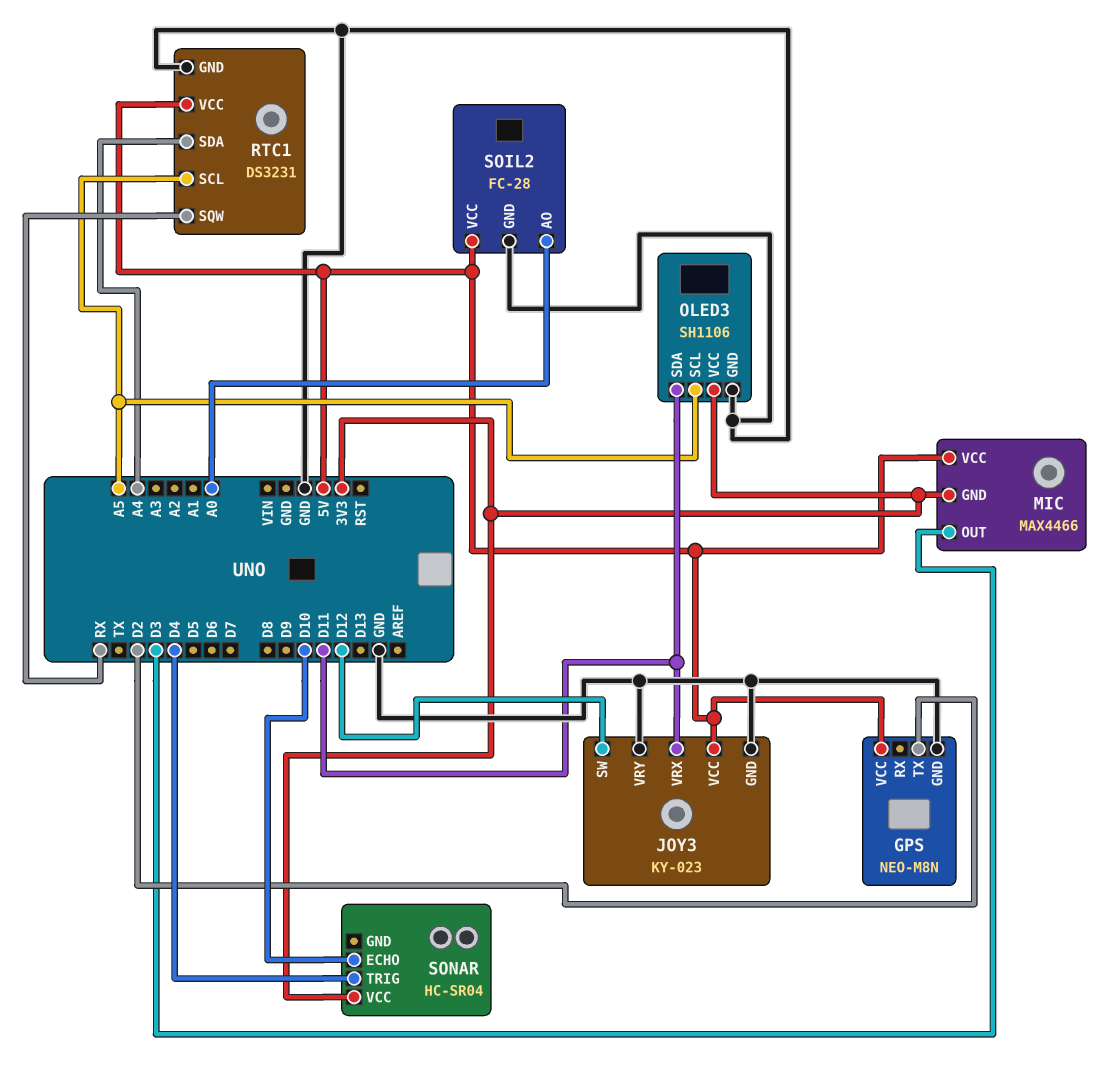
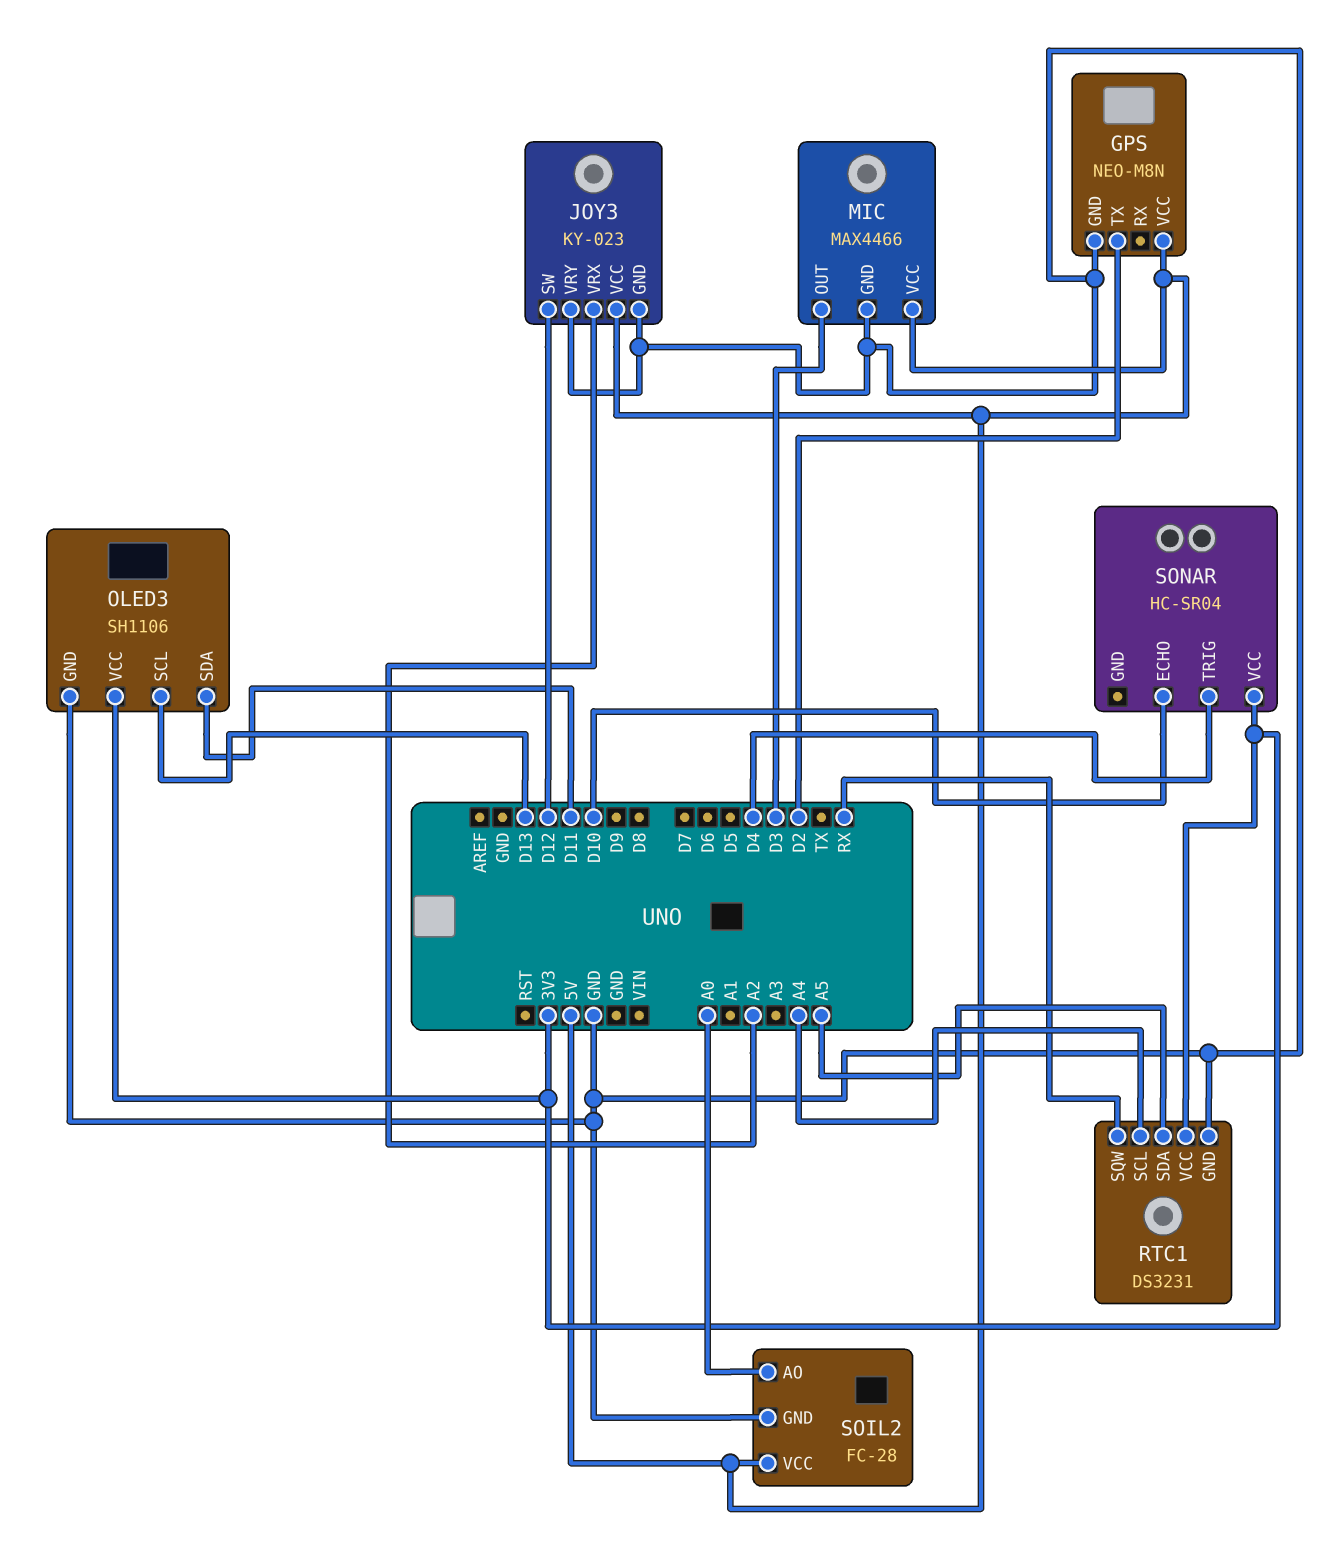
JOY3 pin VRX: D11 -> A2
MIC pin GND: 3V3 -> GND
OLED3 pin SCL: A5 -> D13
RTC1 pin SCL: A5 -> A4
RTC1 pin SDA: A4 -> A5
RTC1 pin VCC: 5V -> 3V3

